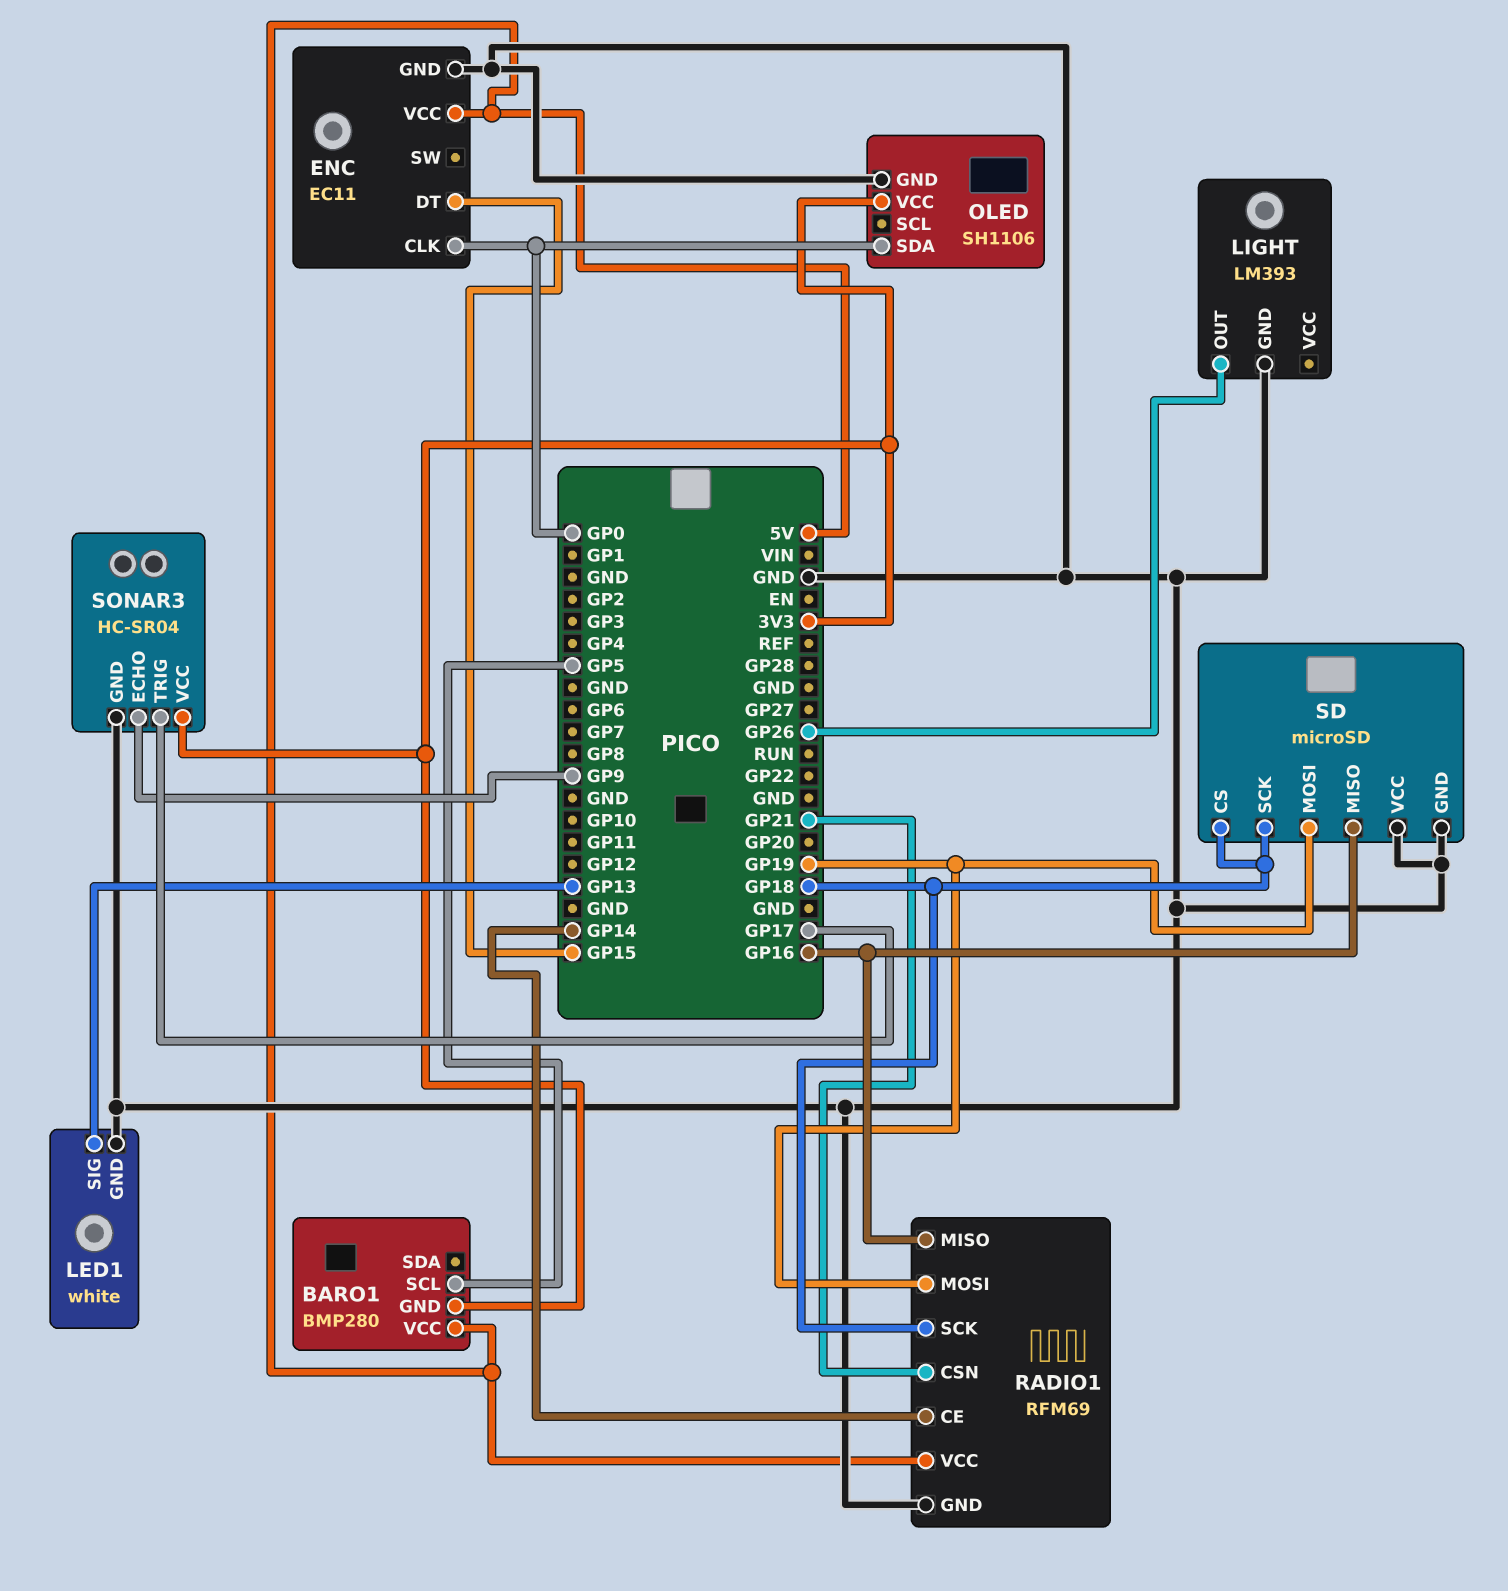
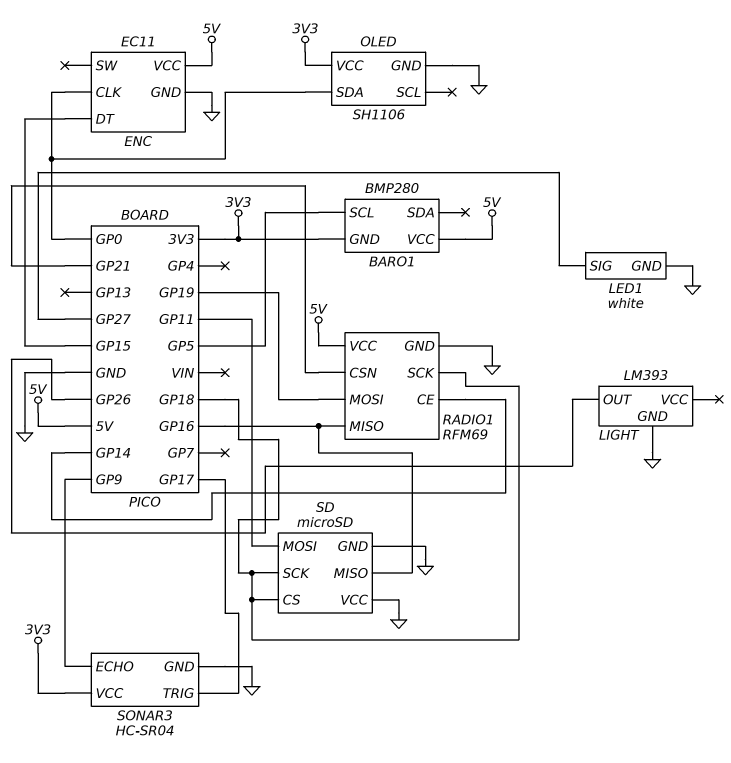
LED1 pin SIG: GP13 -> GP27
SD pin MOSI: GP19 -> GP11

